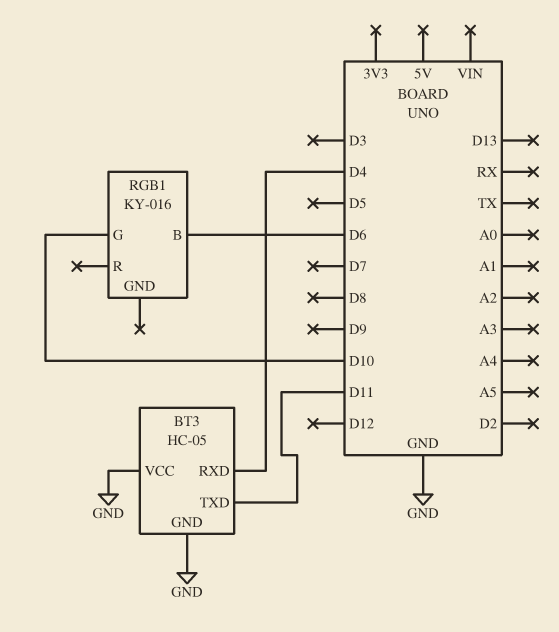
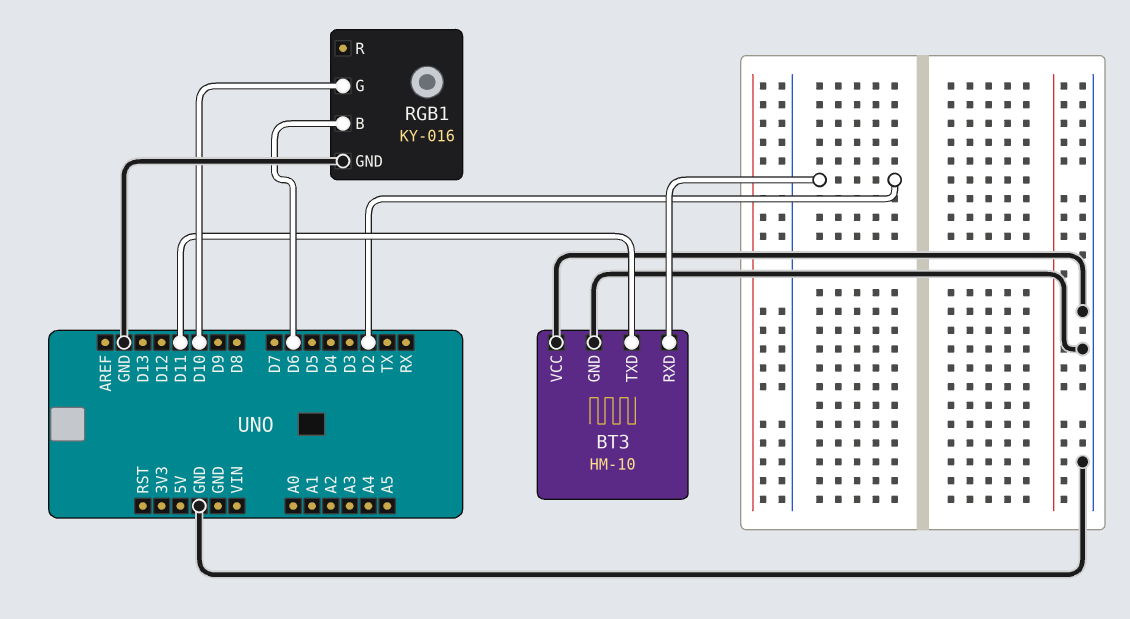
BT3: HC-05 -> HM-10
BT3 pin RXD: D4 -> D2
RGB1 pin GND: none -> GND

